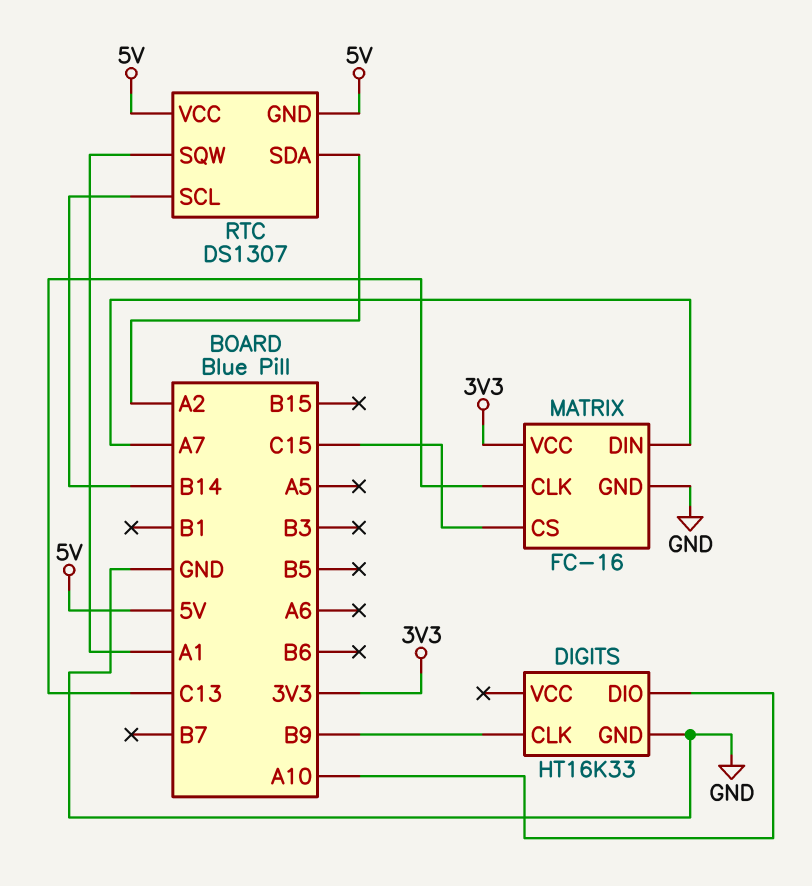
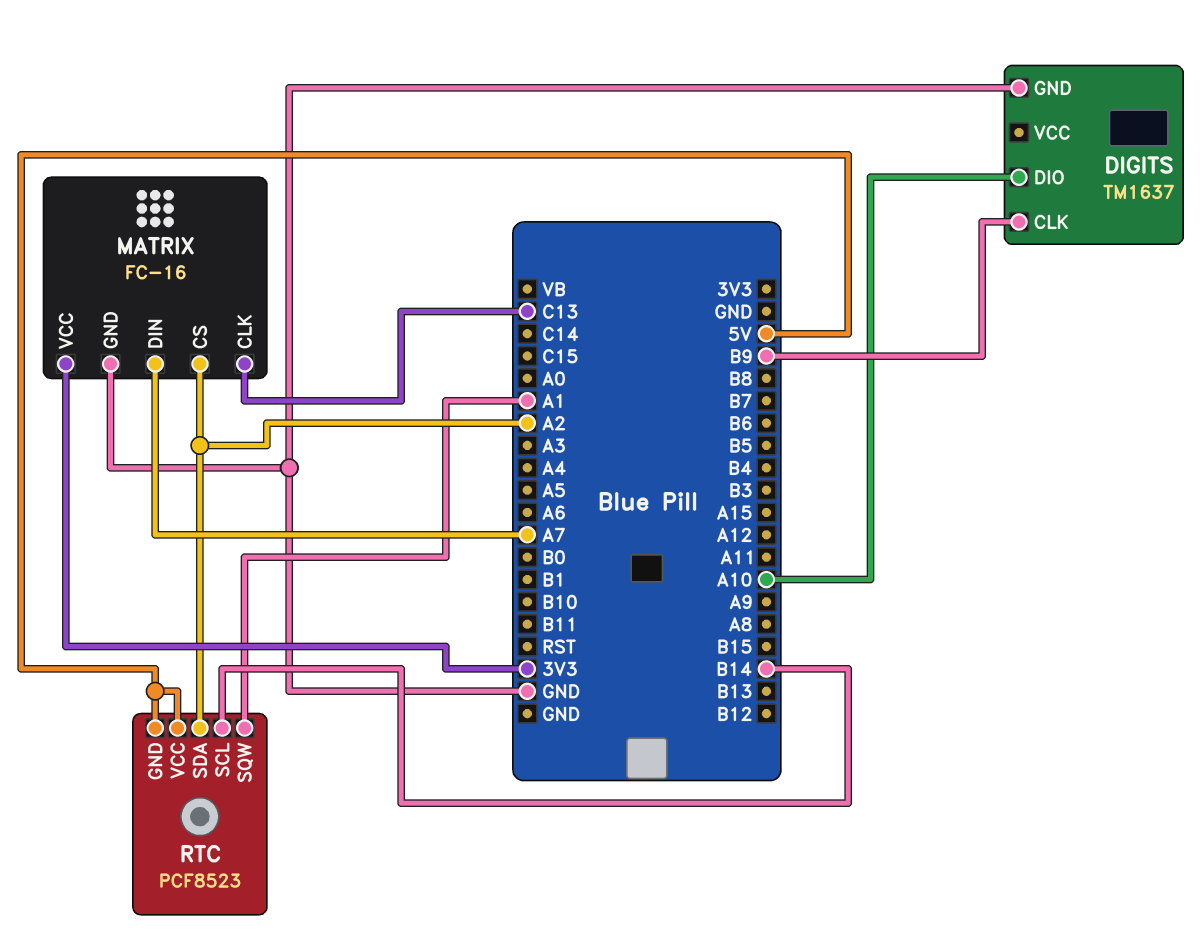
DIGITS: HT16K33 -> TM1637
MATRIX pin CS: C15 -> A2
RTC: DS1307 -> PCF8523

